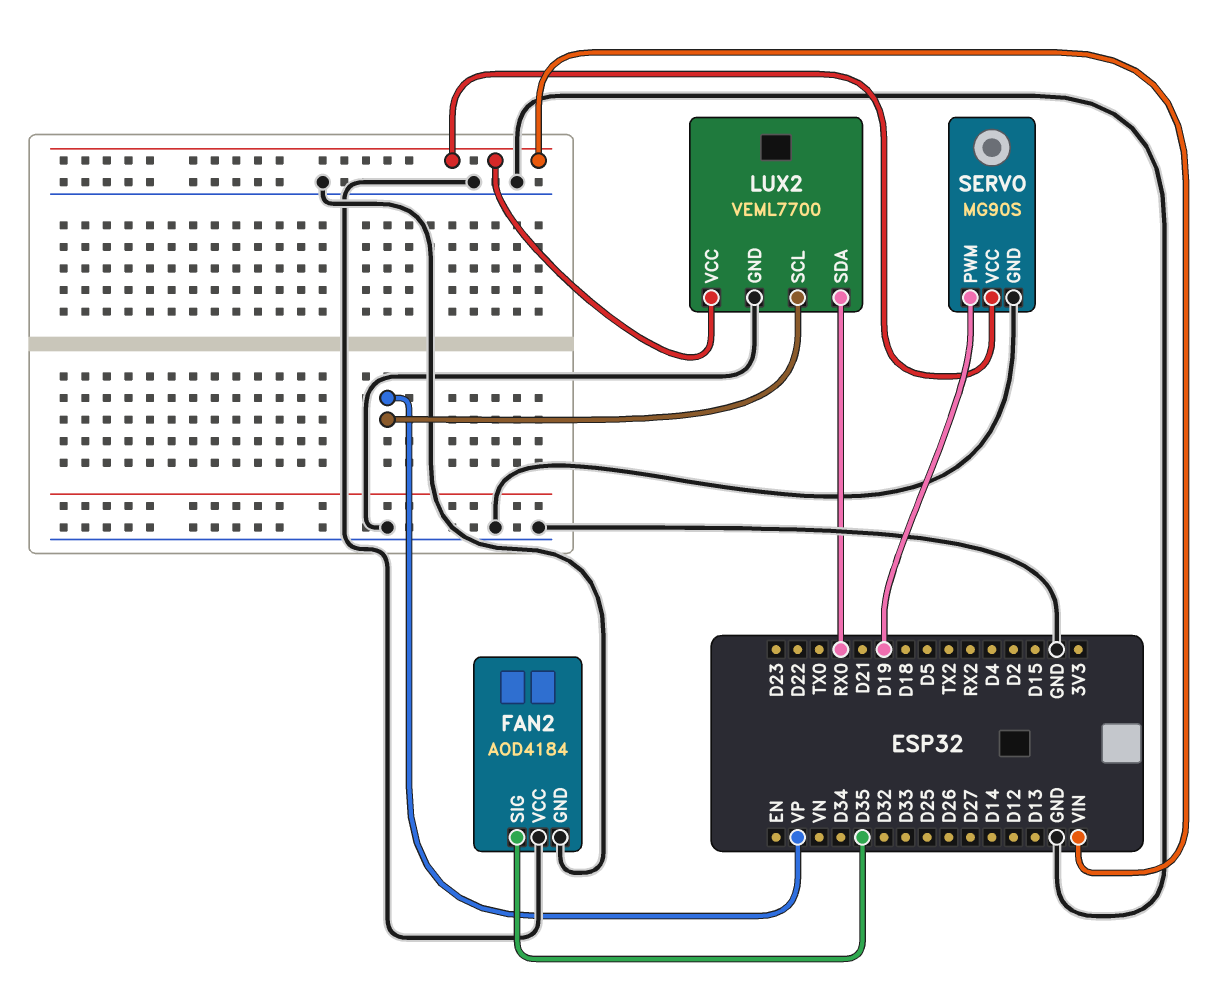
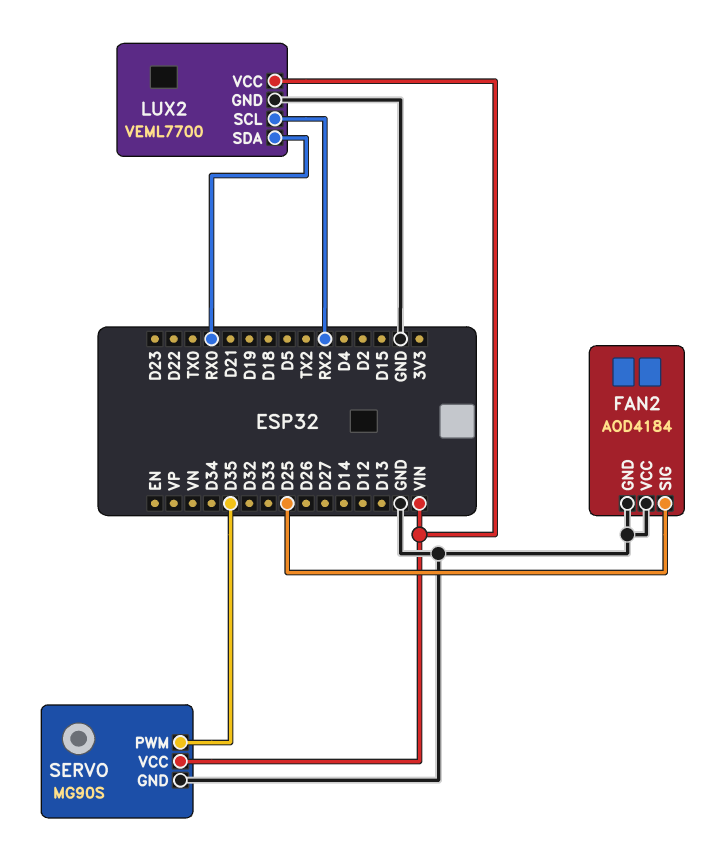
FAN2 pin SIG: D35 -> D25
LUX2 pin SCL: VP -> RX2
SERVO pin PWM: D19 -> D35

